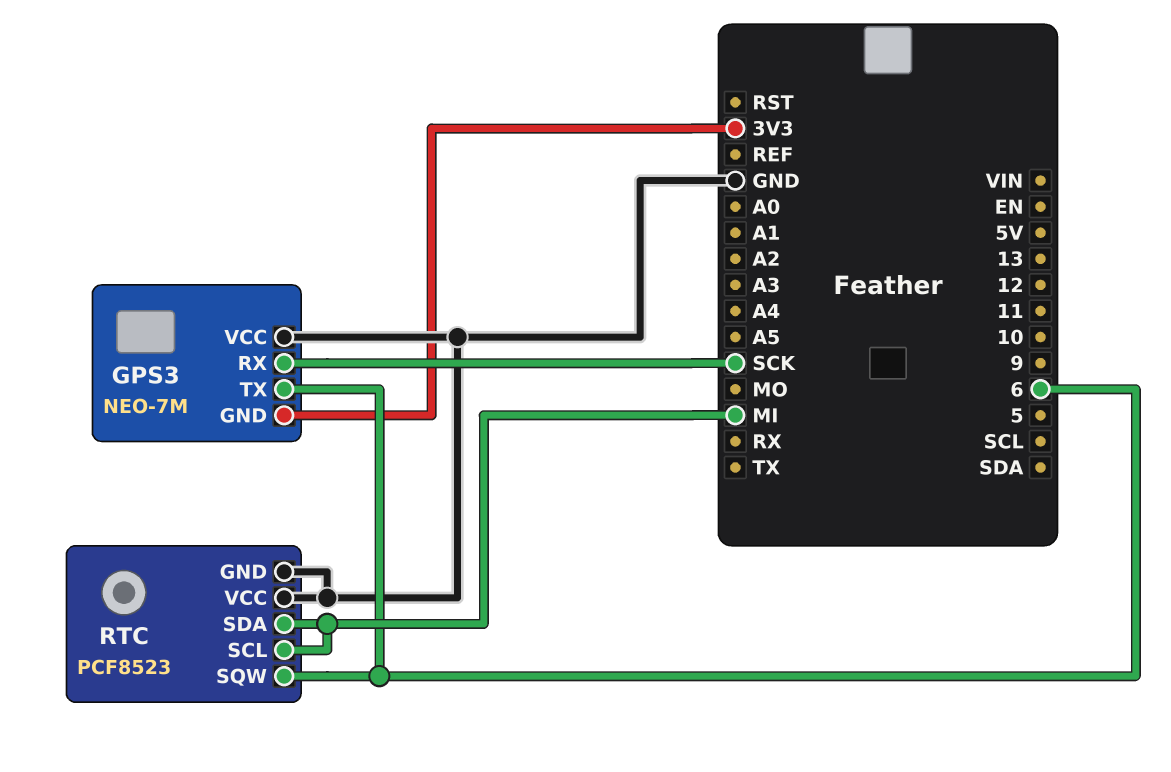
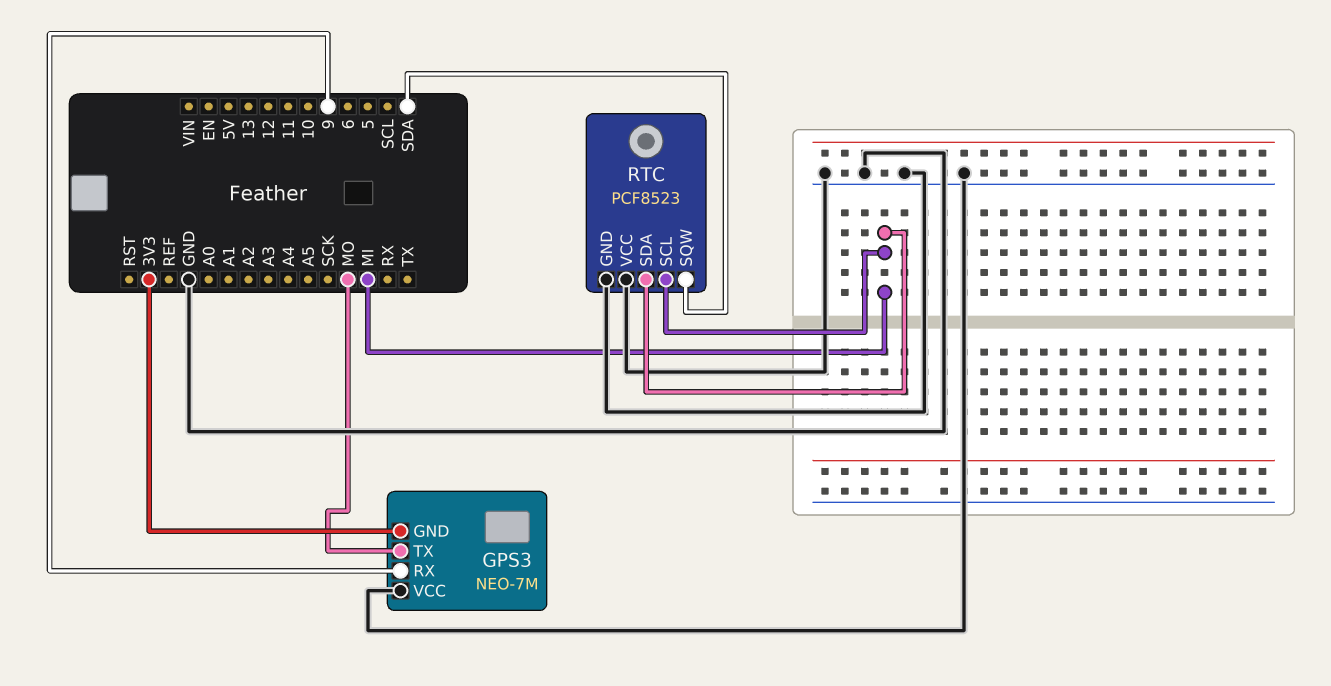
GPS3 pin RX: SCK -> 9
GPS3 pin TX: 6 -> MO
RTC pin SQW: 6 -> SDA

